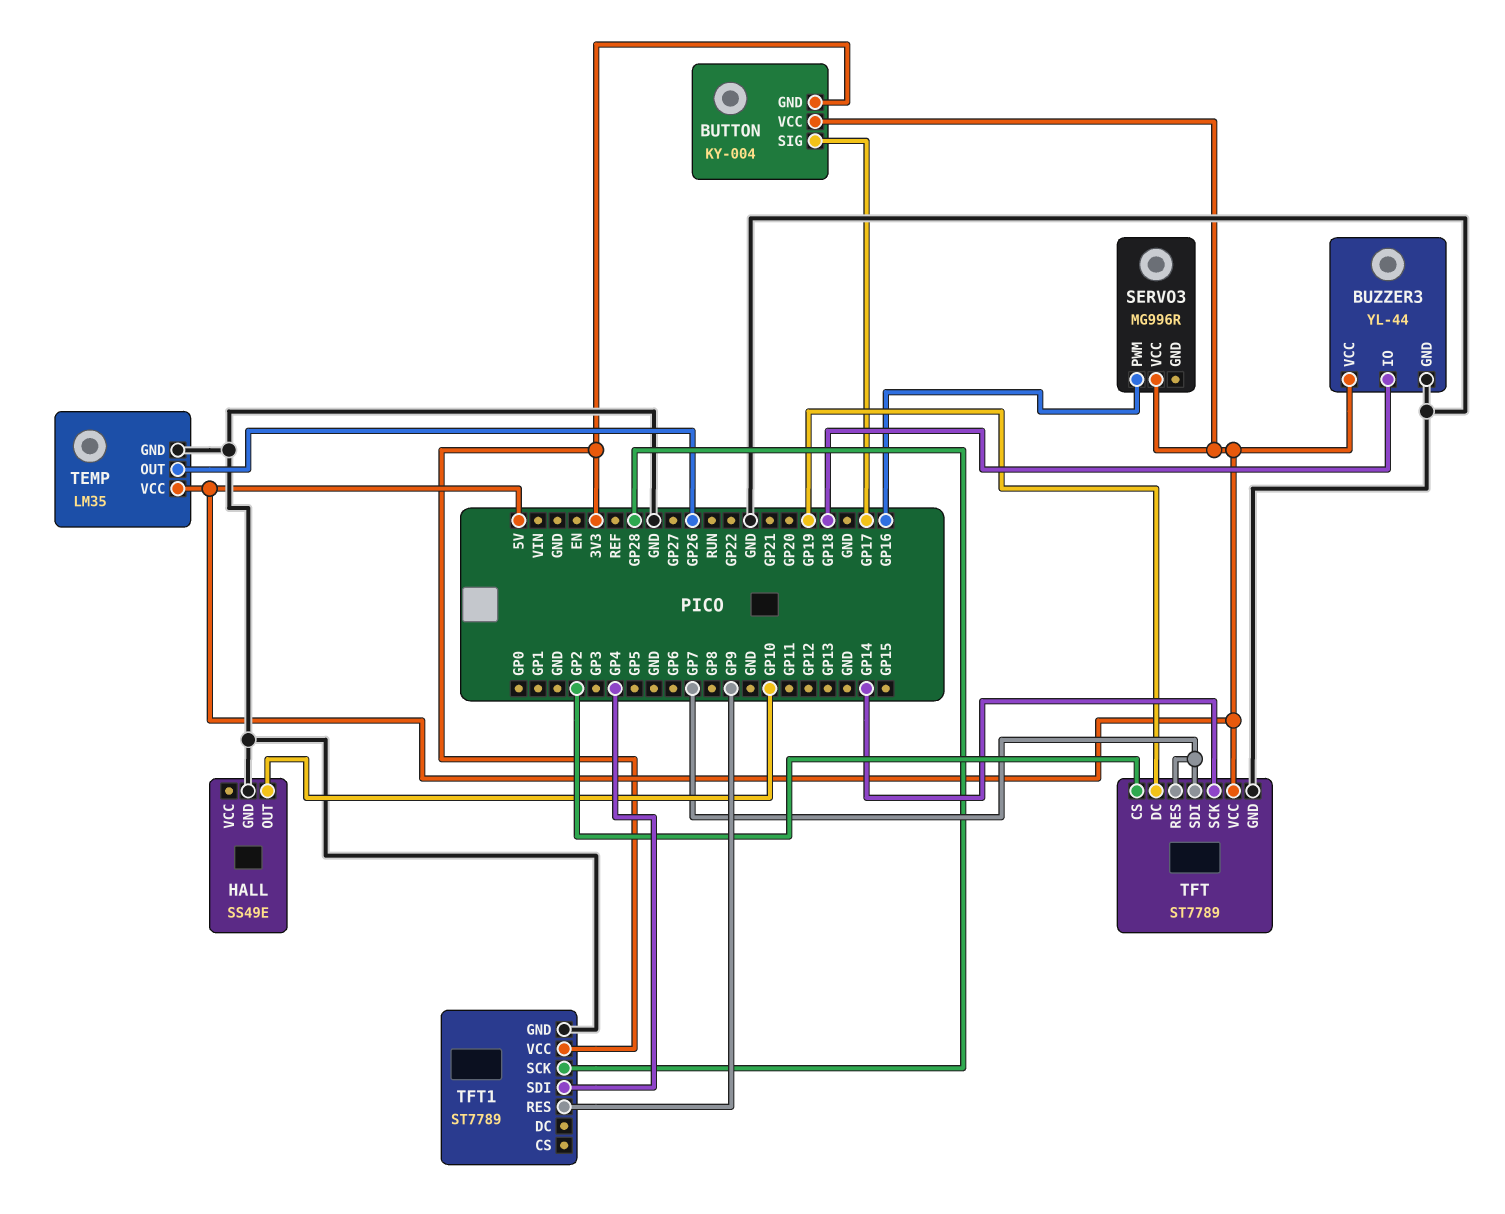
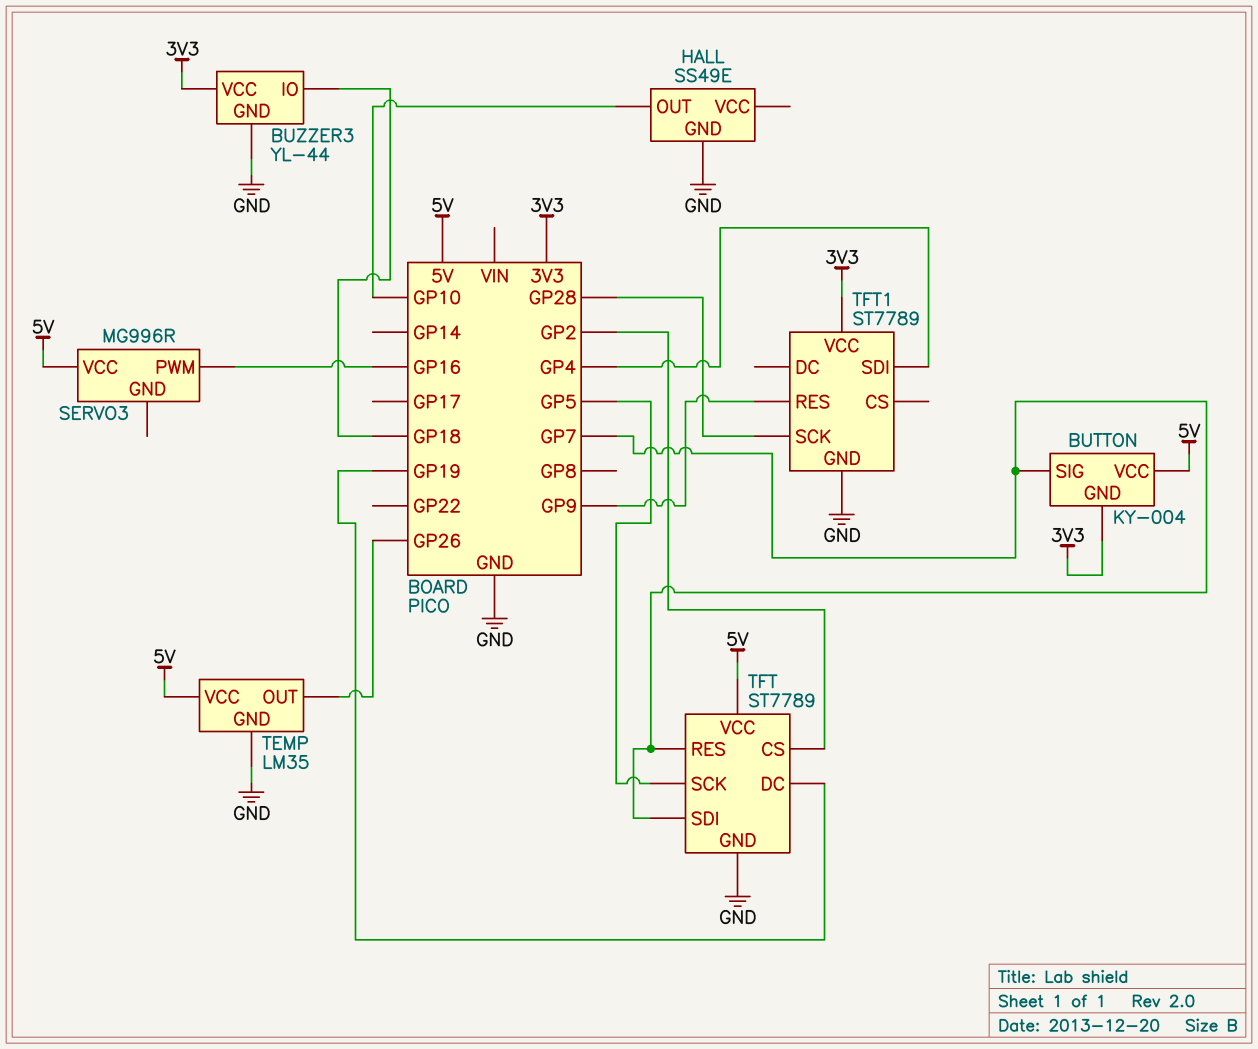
BUTTON pin SIG: GP17 -> GP7
BUZZER3 pin VCC: 5V -> 3V3
TFT pin SCK: GP14 -> GP5

